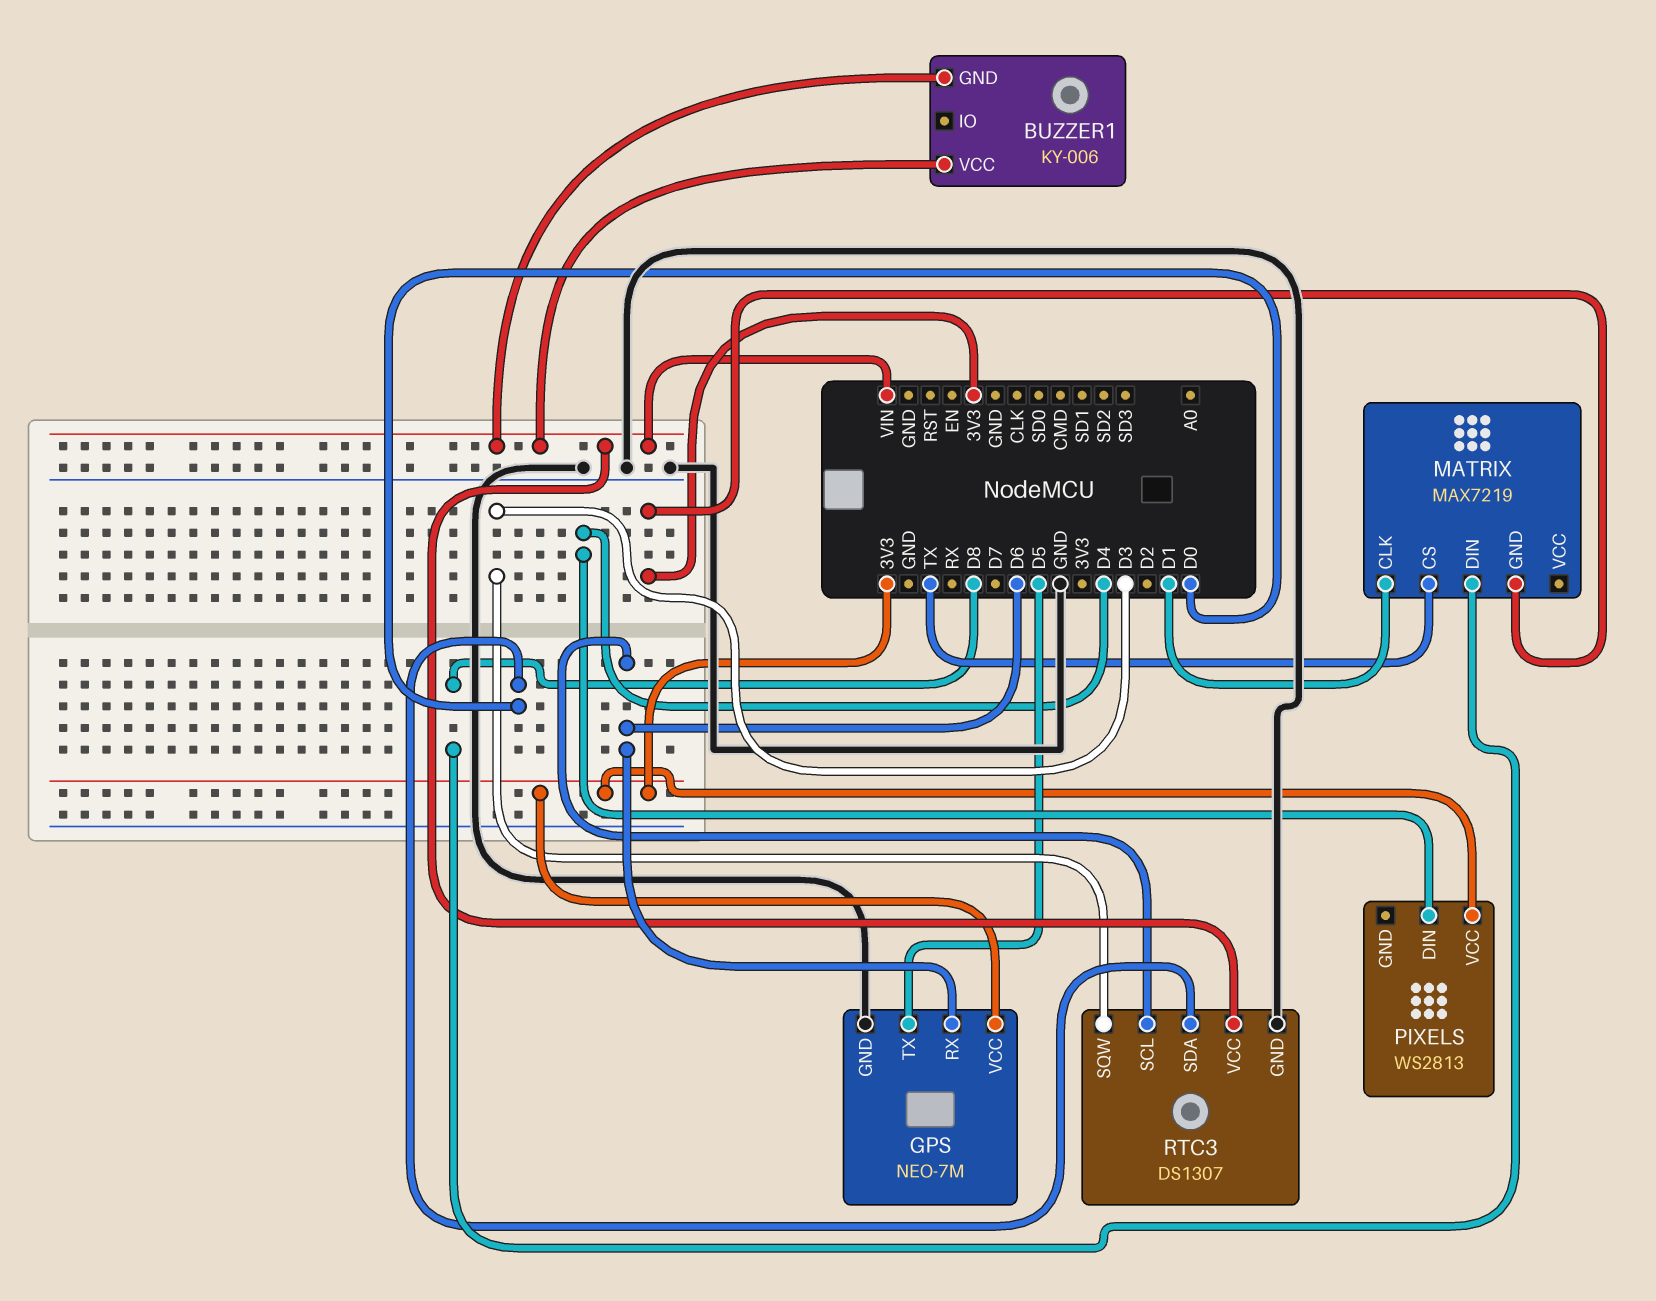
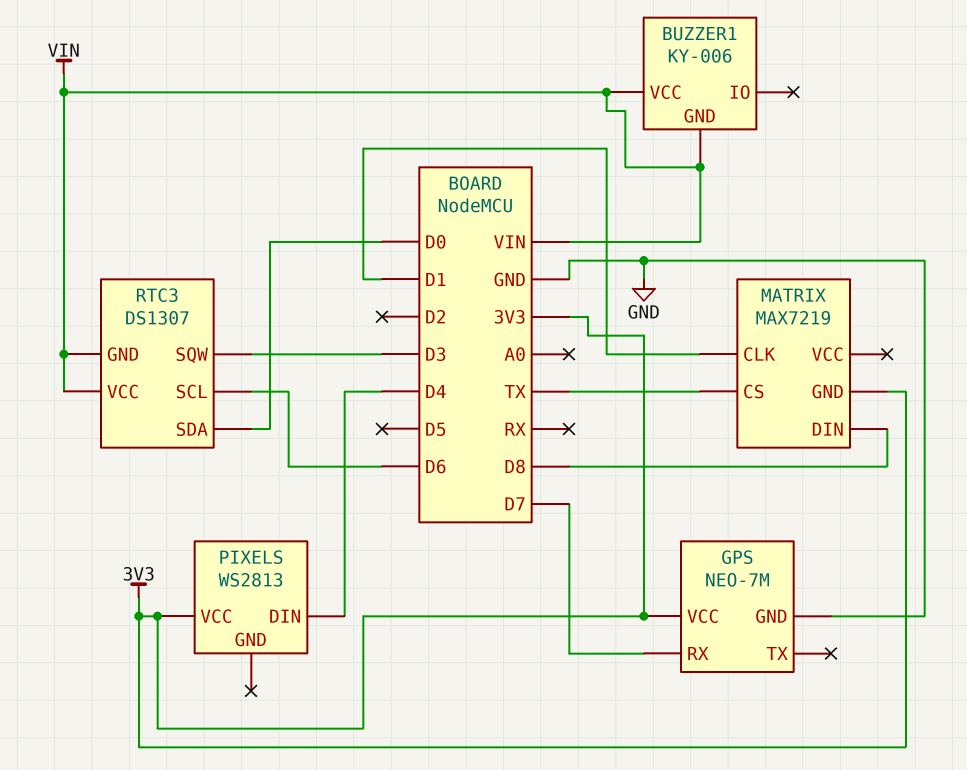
GPS pin RX: D6 -> D7
GPS pin TX: D5 -> none
RTC3 pin GND: GND -> VIN

